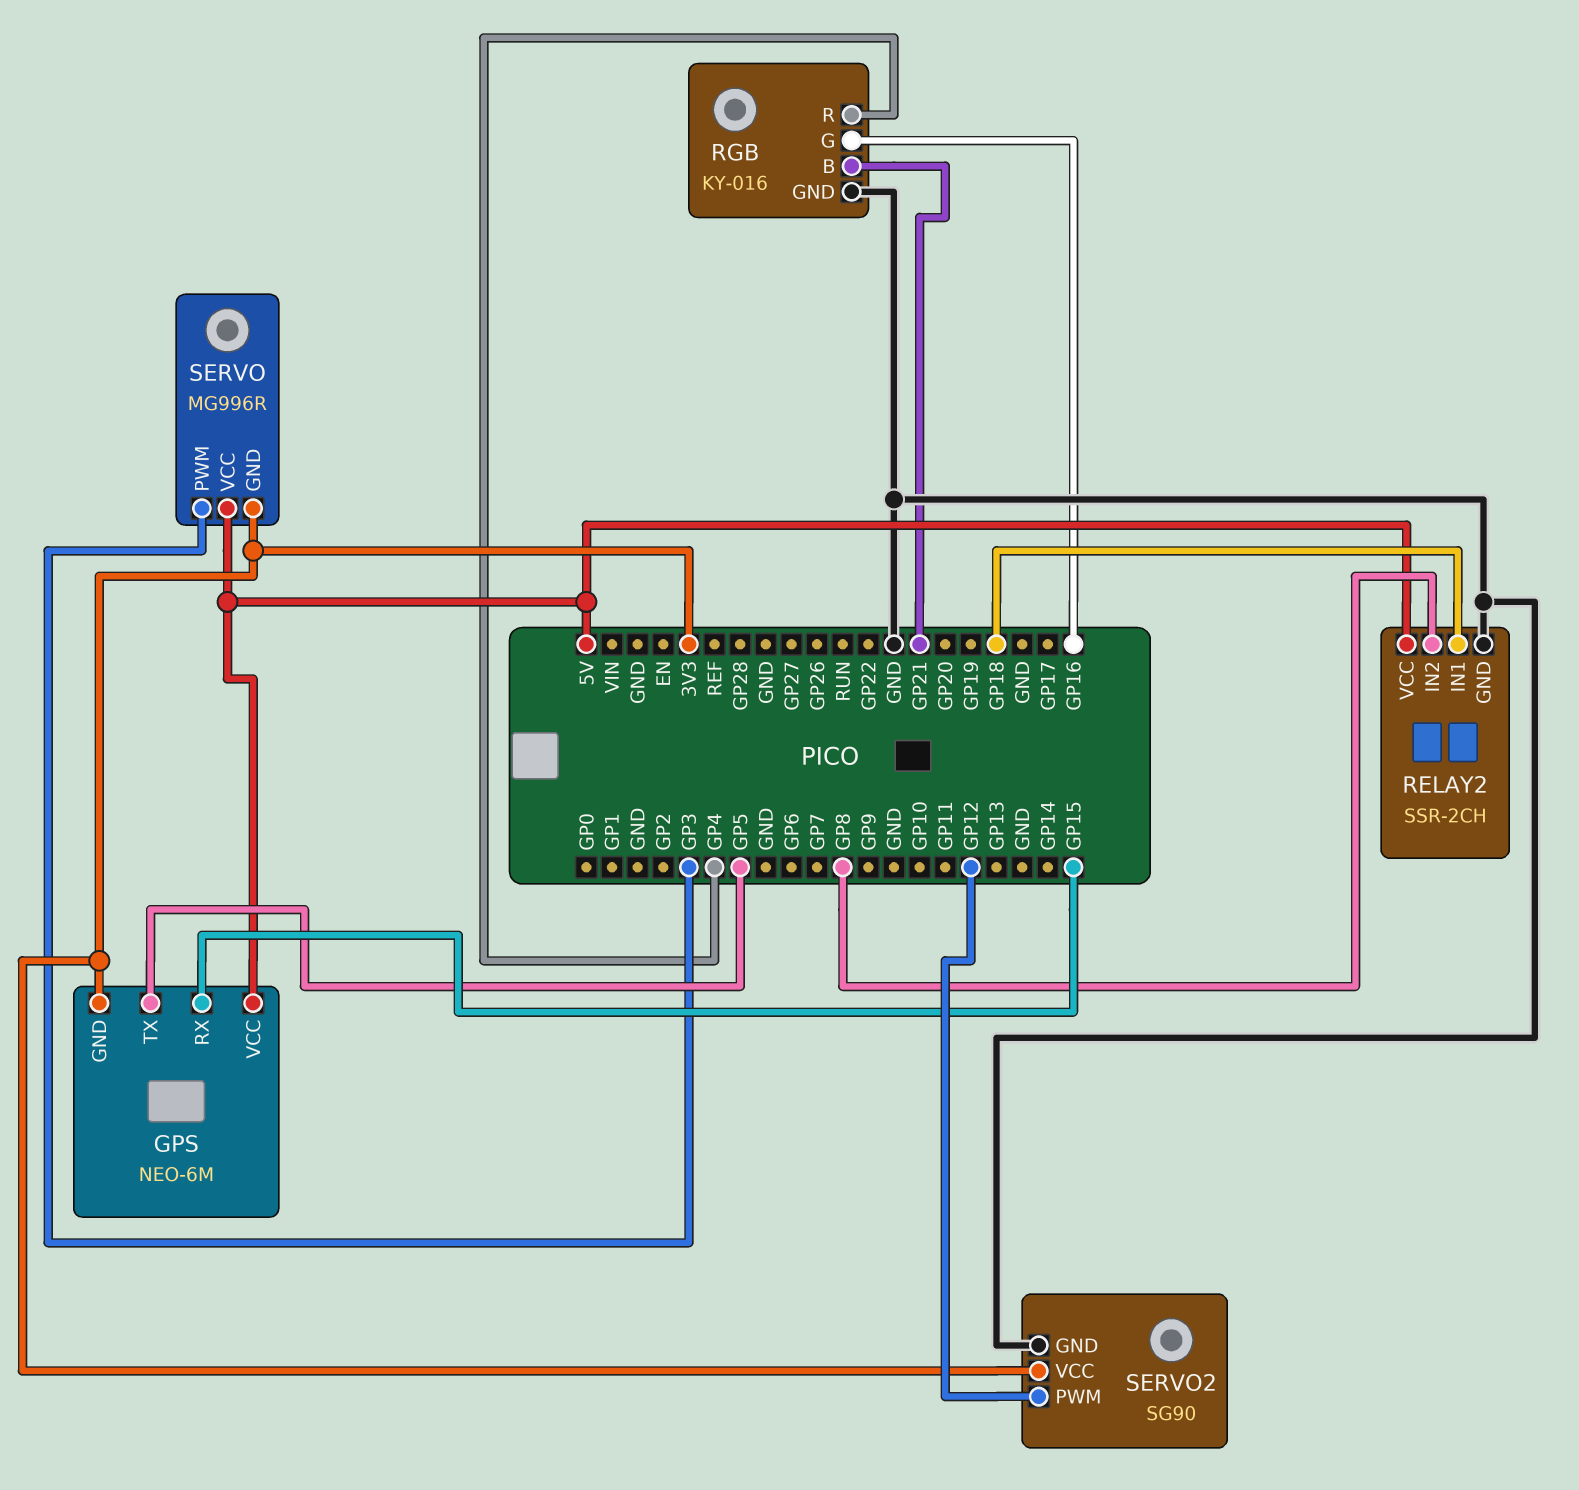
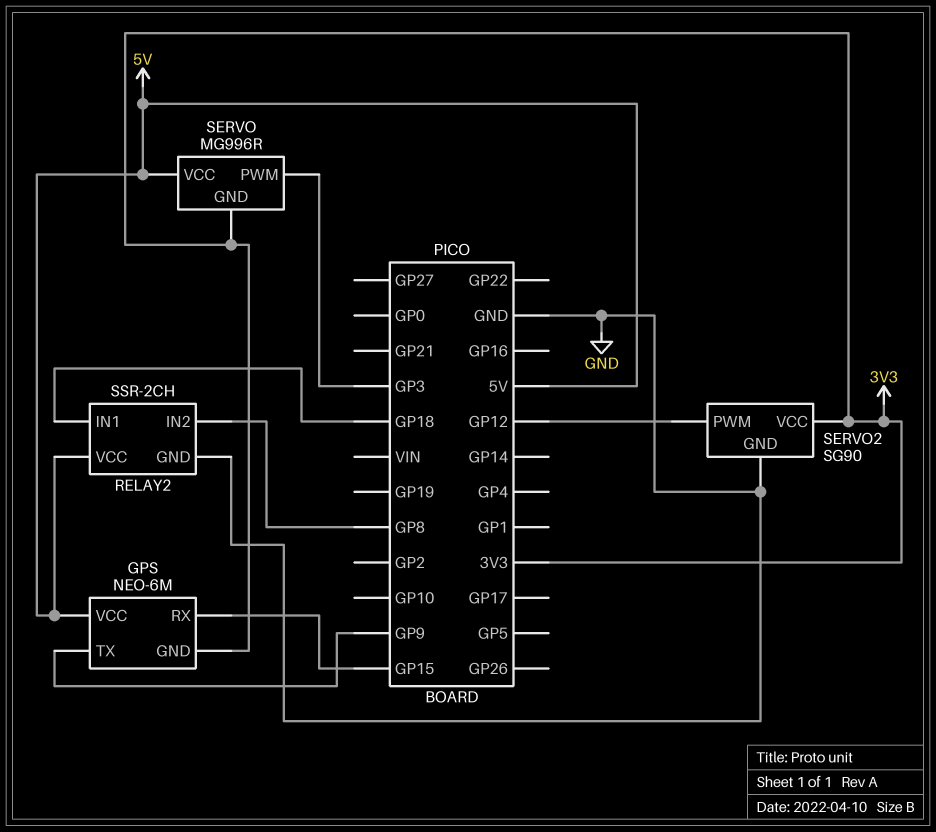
GPS pin TX: GP5 -> GP9
RGB: KY-016 -> none
RGB pin B: GP21 -> none
RGB pin G: GP16 -> none
RGB pin GND: GND -> none
RGB pin R: GP4 -> none

